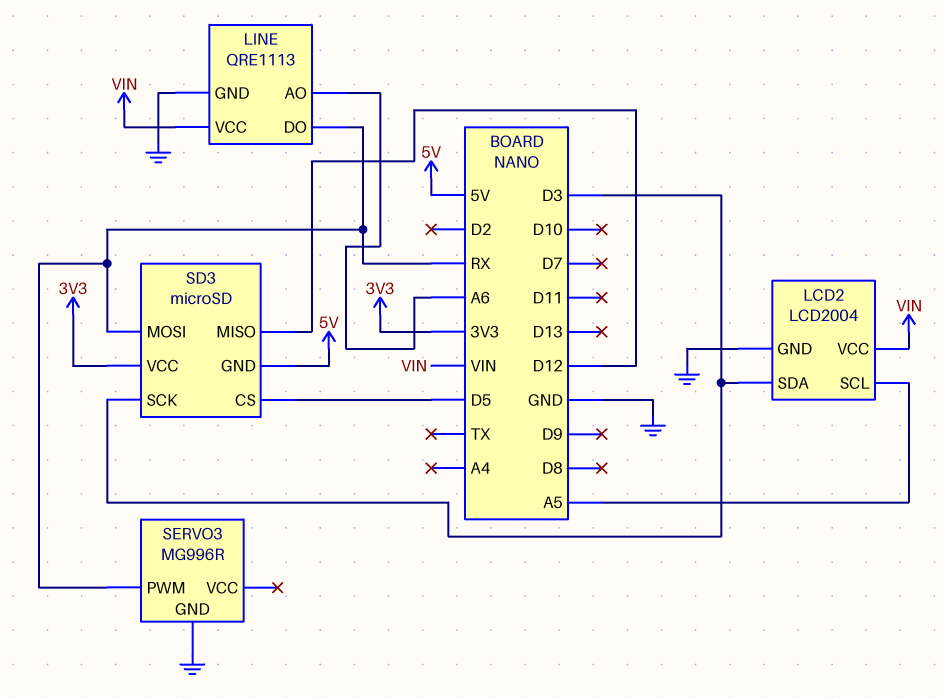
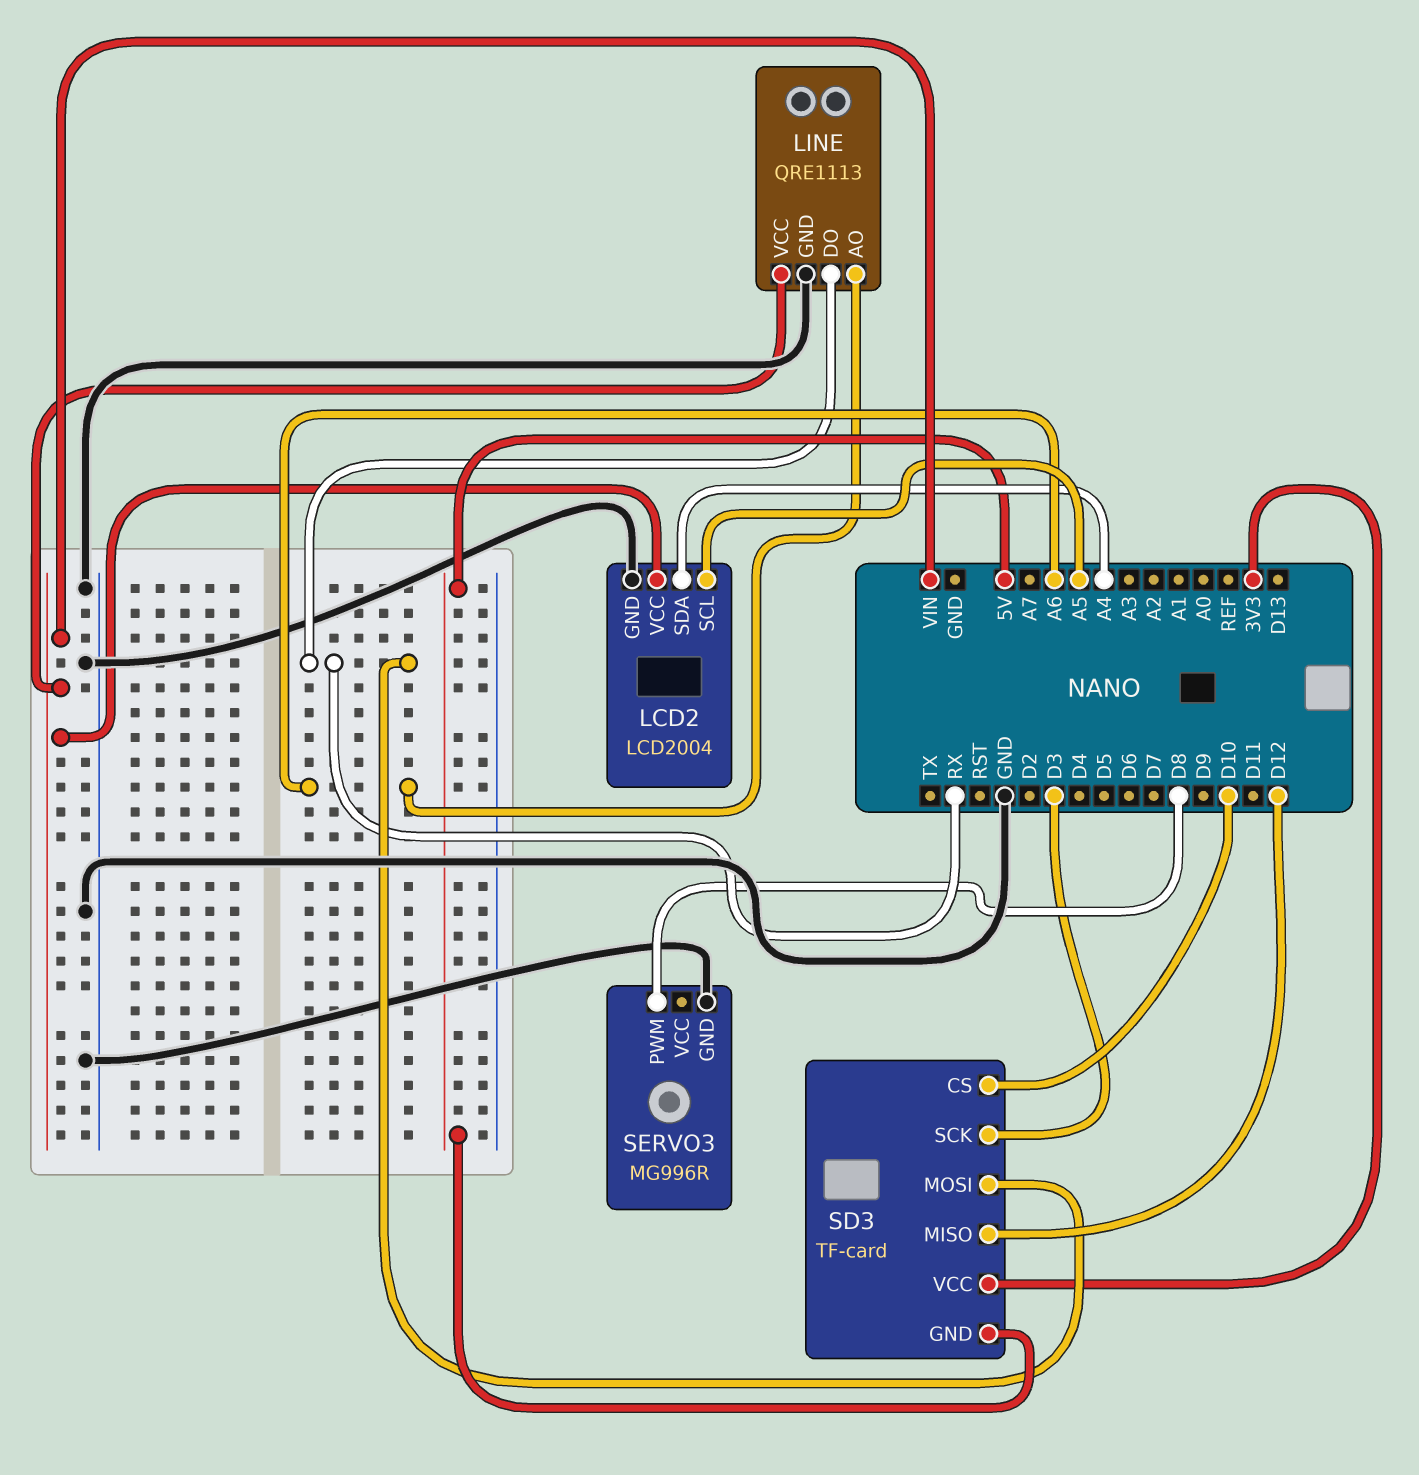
LCD2 pin SDA: D3 -> A4
SD3: microSD -> TF-card
SD3 pin CS: D5 -> D10
SERVO3 pin PWM: RX -> D8

